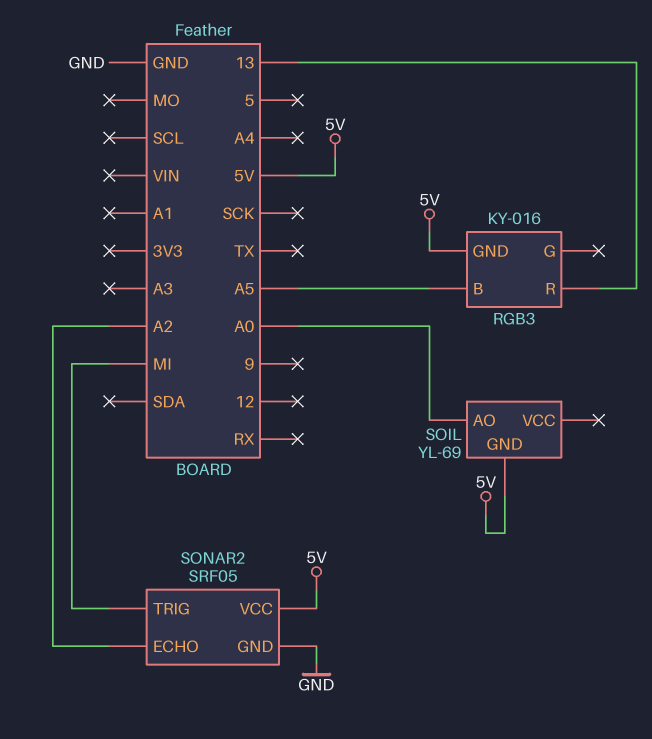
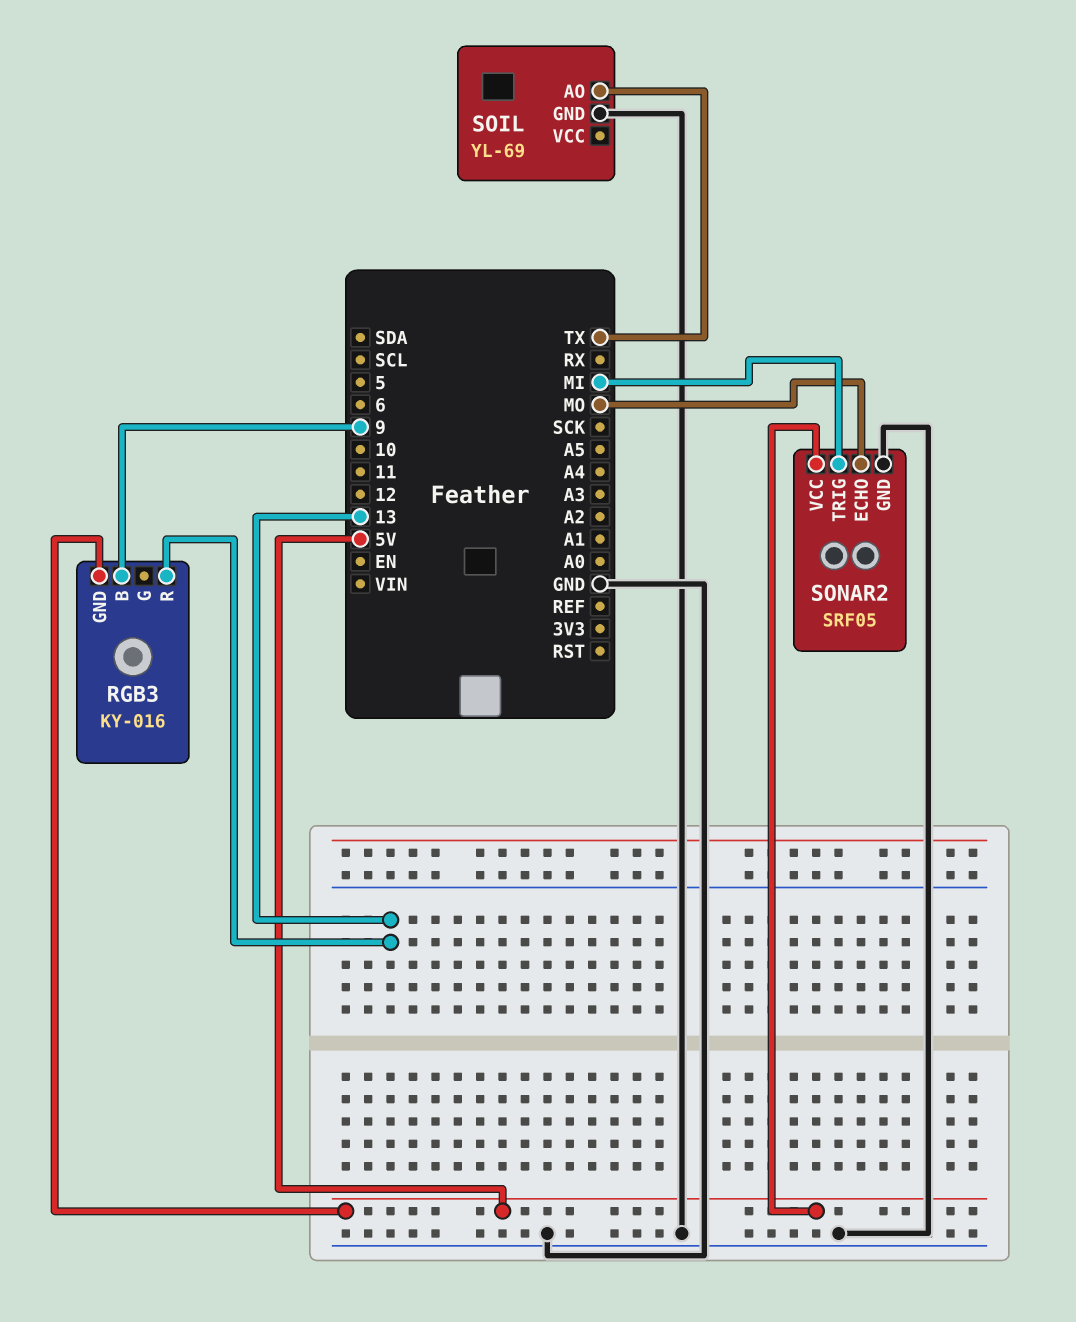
RGB3 pin B: A5 -> 9
SOIL pin AO: A0 -> TX
SOIL pin GND: 5V -> GND
SONAR2 pin ECHO: A2 -> MO

